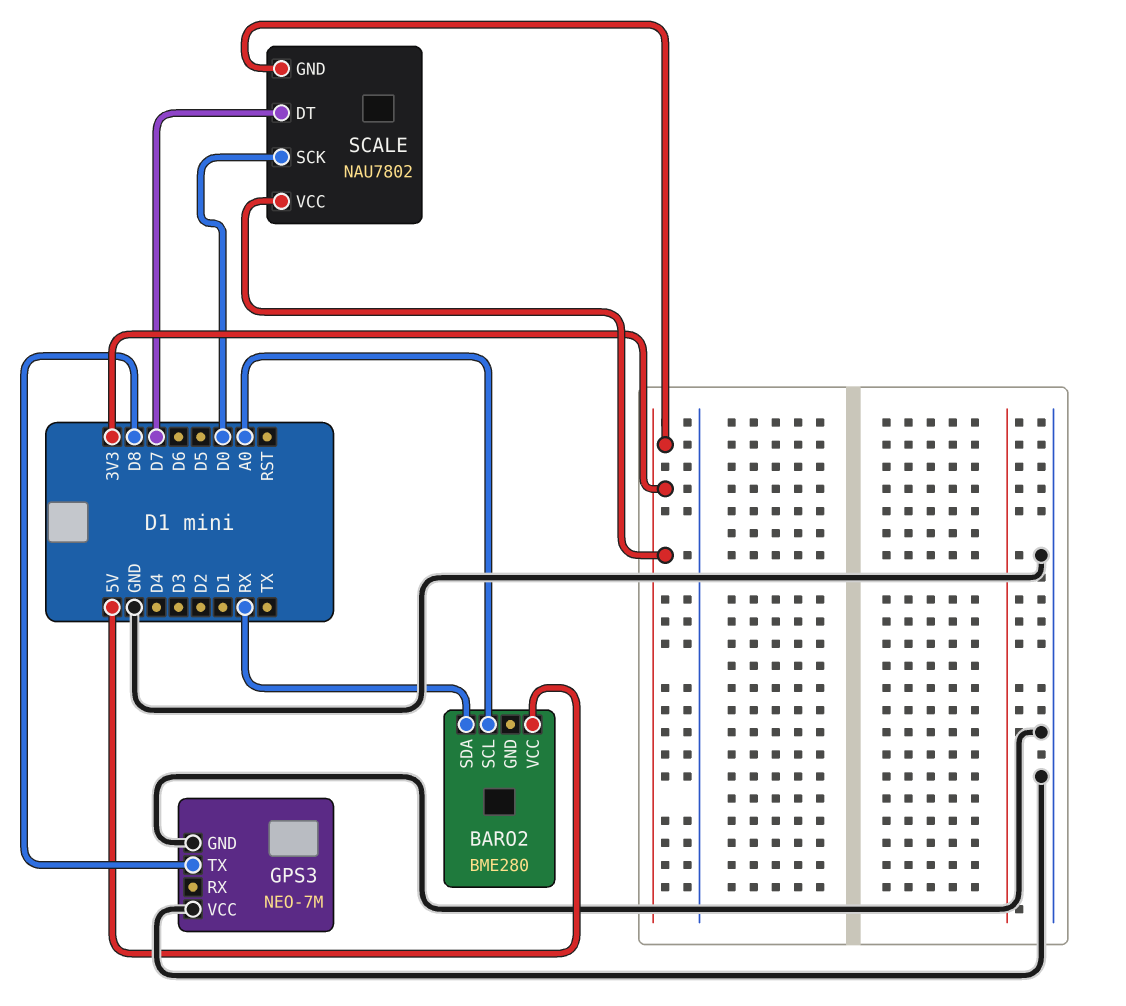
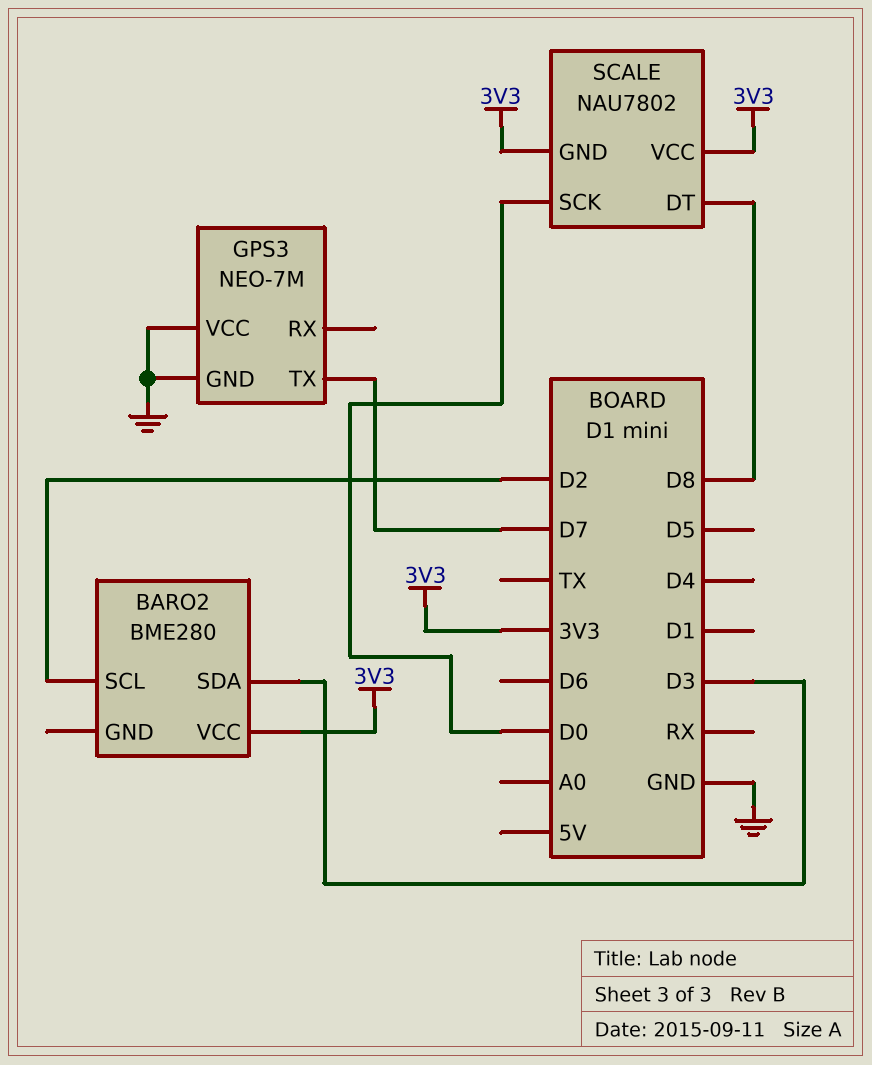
BARO2 pin SCL: A0 -> D2
BARO2 pin SDA: RX -> D3
BARO2 pin VCC: 5V -> 3V3
GPS3 pin TX: D8 -> D7
SCALE pin DT: D7 -> D8

